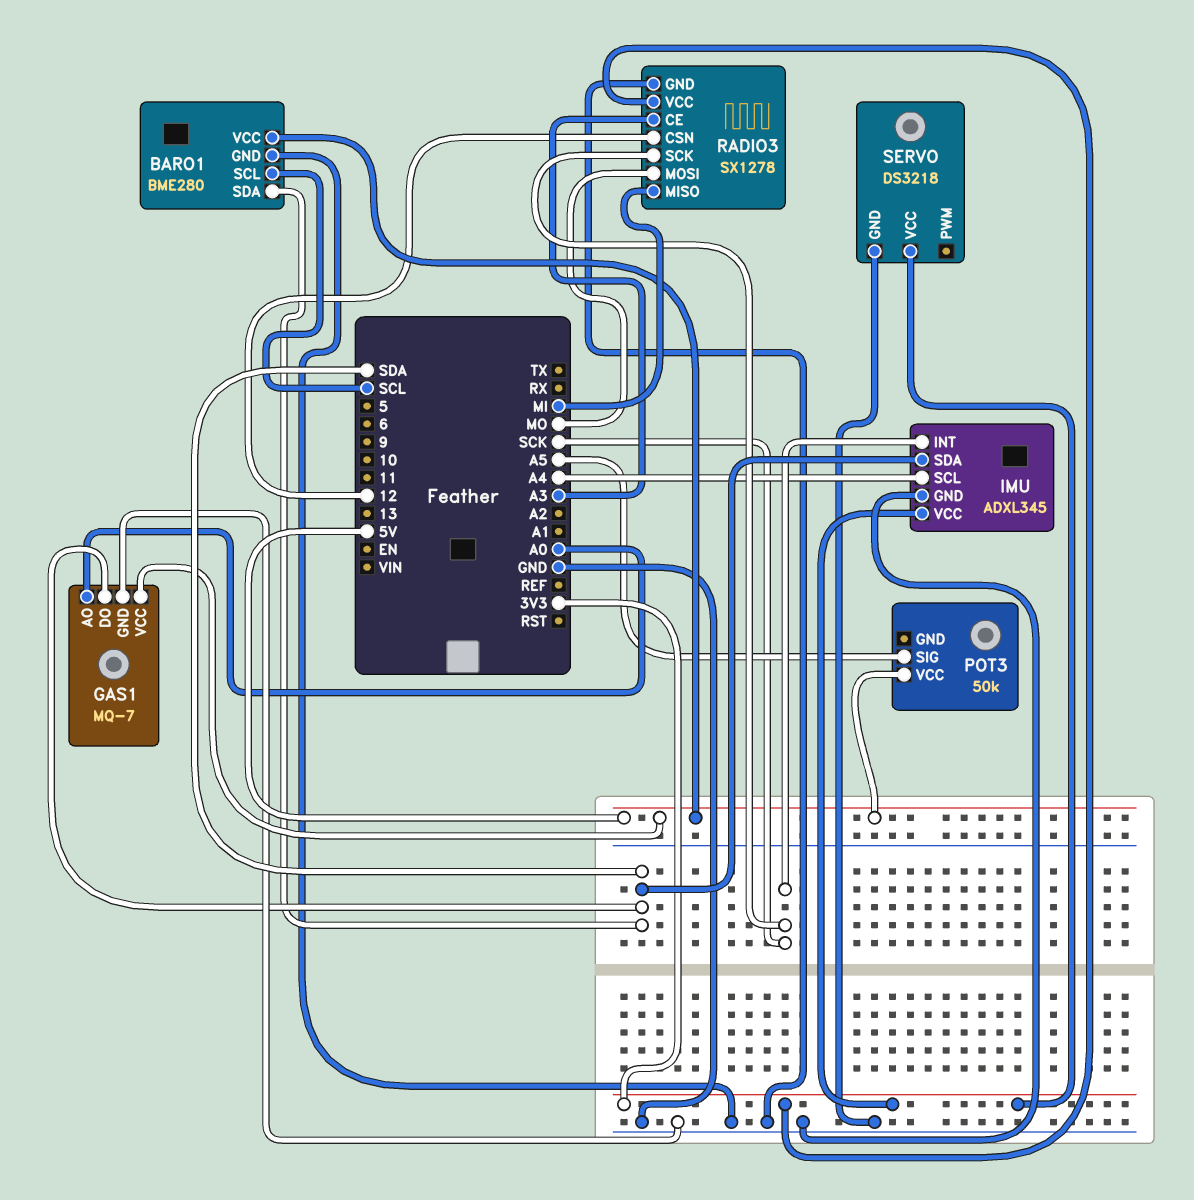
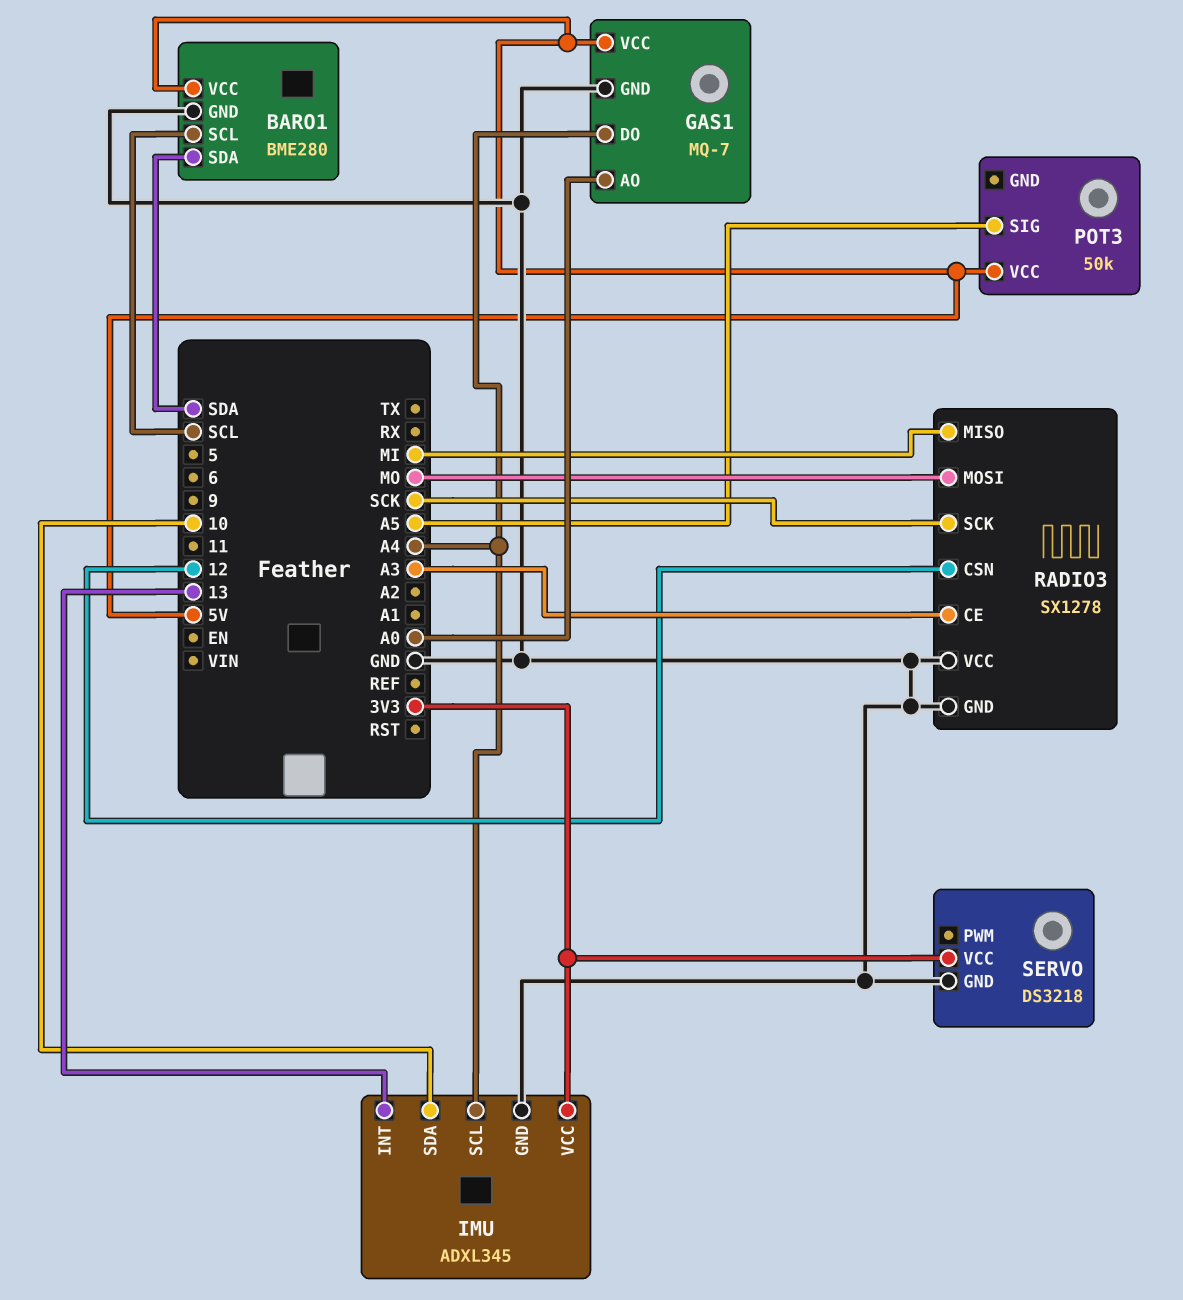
GAS1 pin DO: SDA -> A4
IMU pin INT: SCK -> 13
IMU pin SDA: SDA -> 10
RADIO3 pin VCC: 3V3 -> GND

